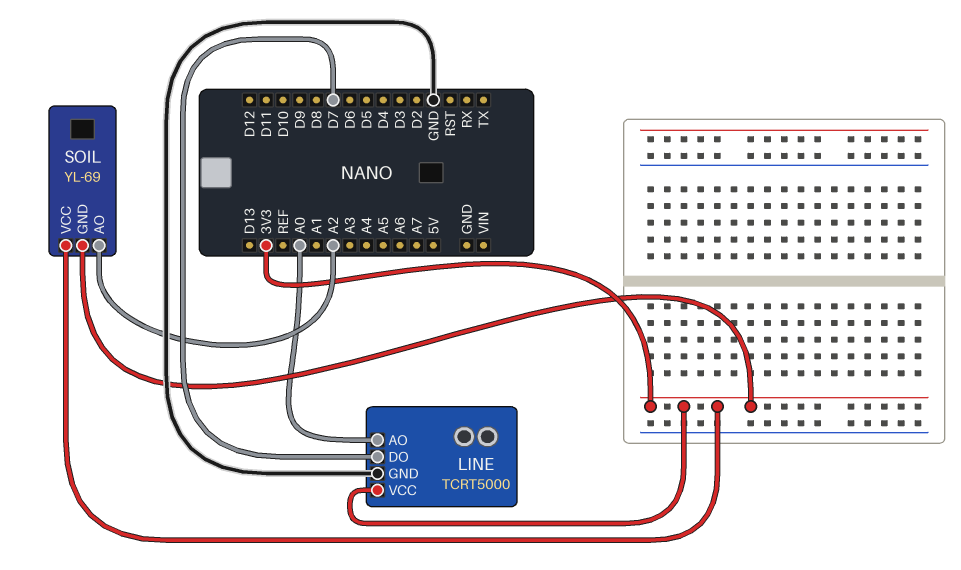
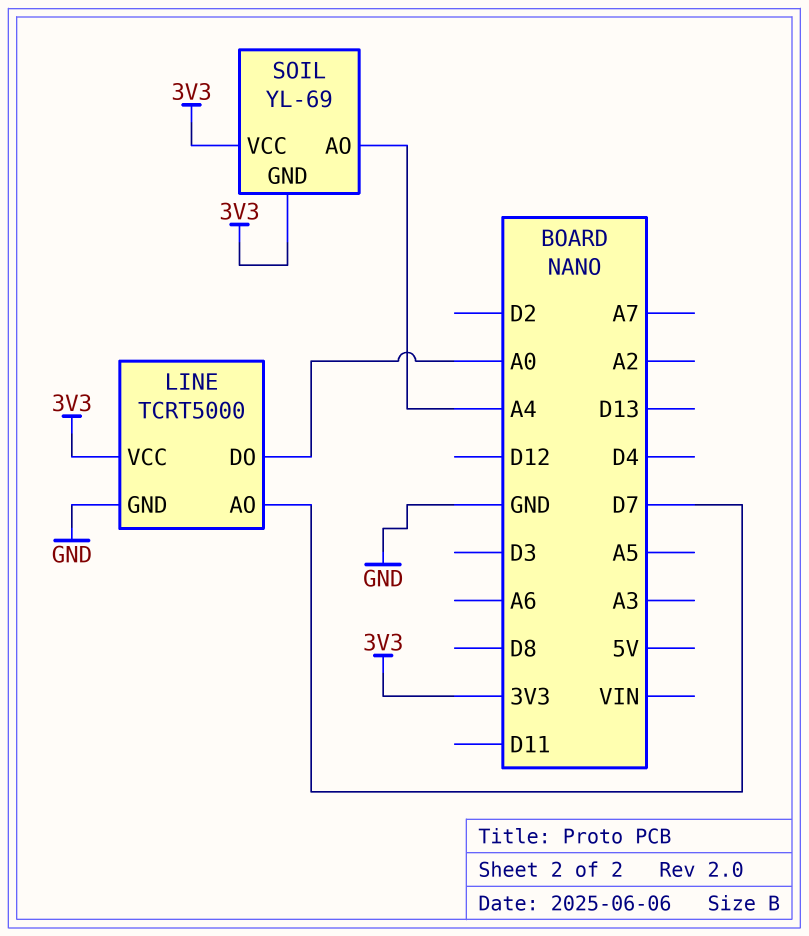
LINE pin AO: A0 -> D7
LINE pin DO: D7 -> A0
SOIL pin AO: A2 -> A4

